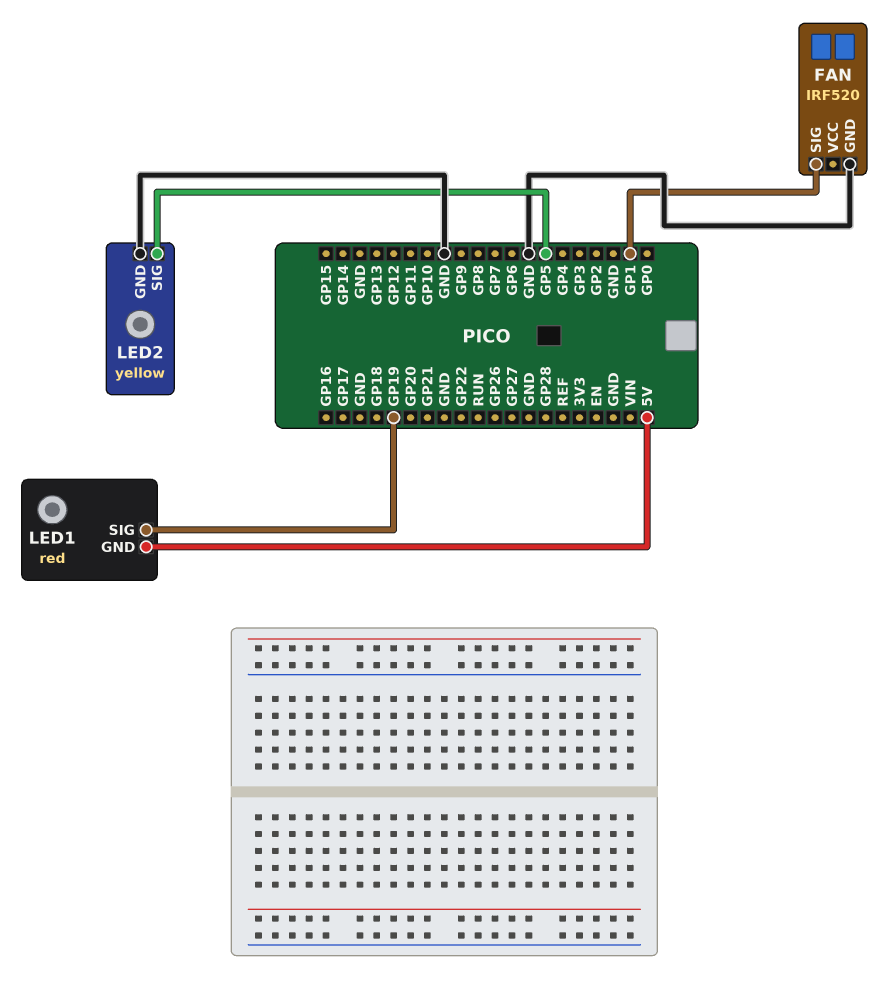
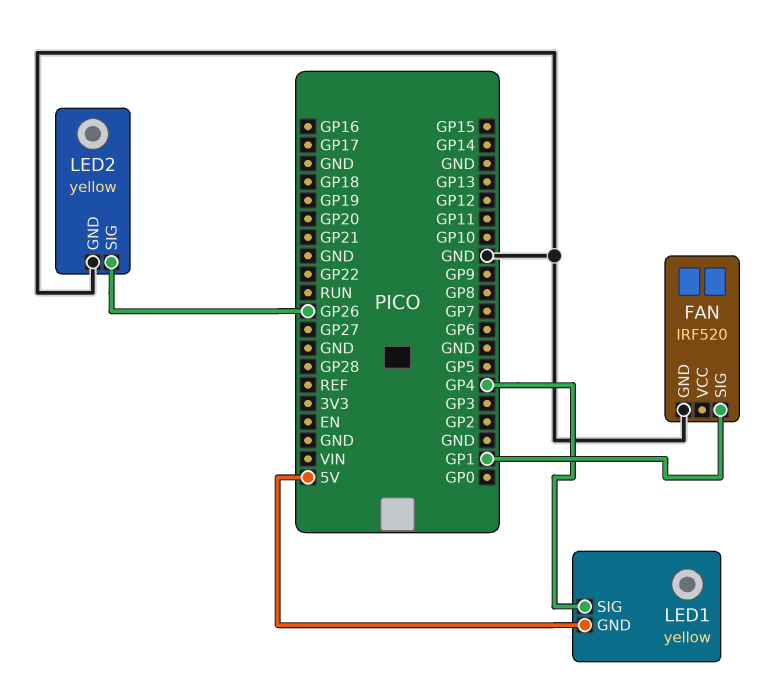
LED1: red -> yellow
LED1 pin SIG: GP19 -> GP4
LED2 pin SIG: GP5 -> GP26

